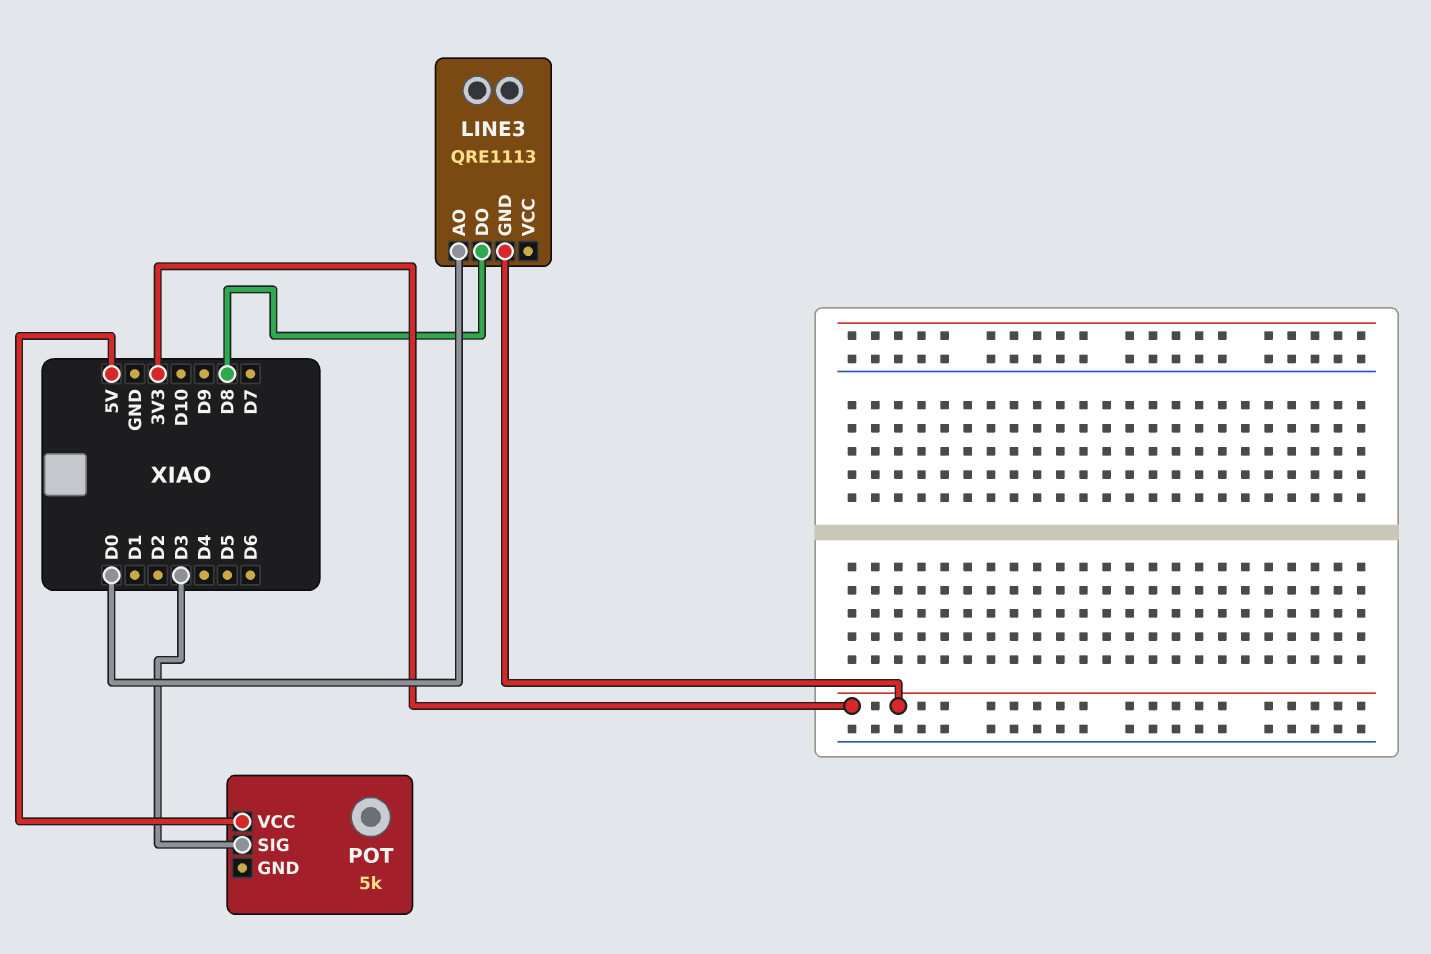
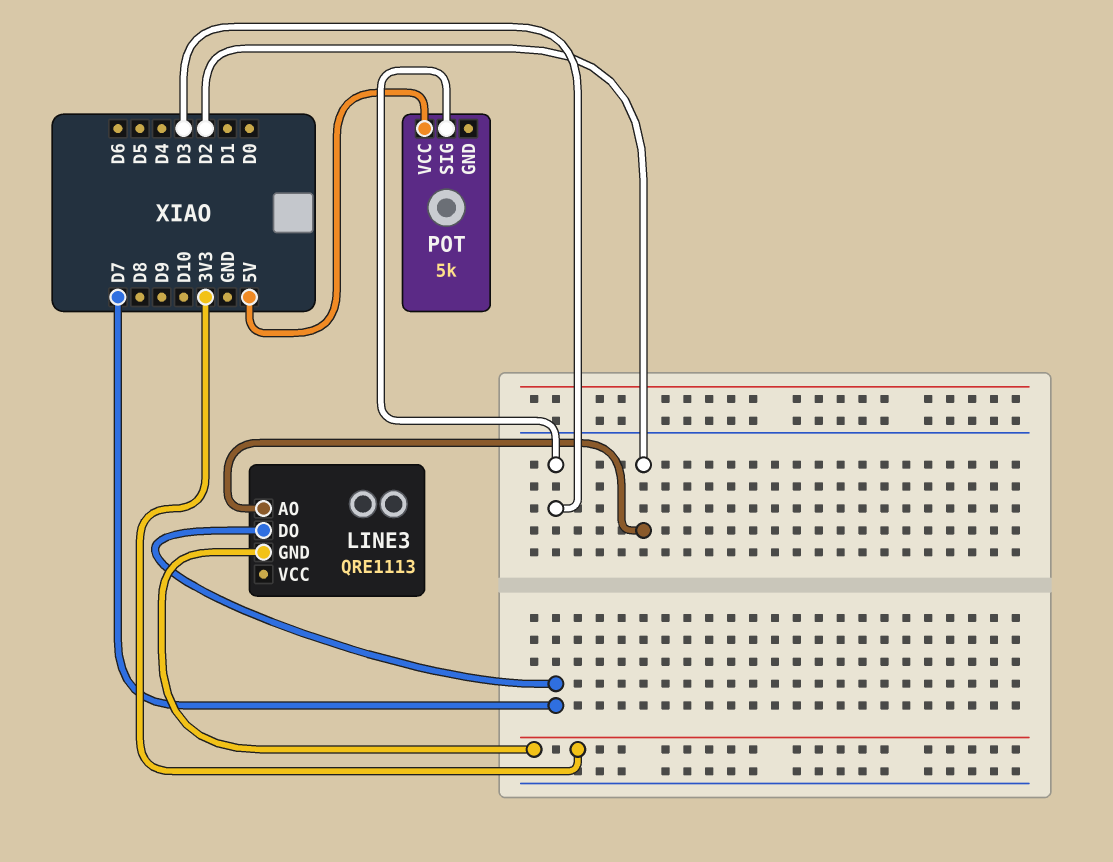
LINE3 pin AO: D0 -> D2
LINE3 pin DO: D8 -> D7

